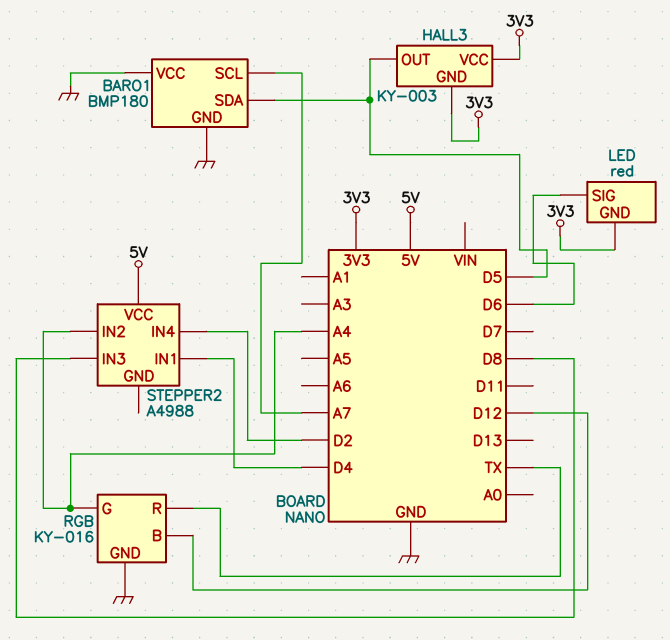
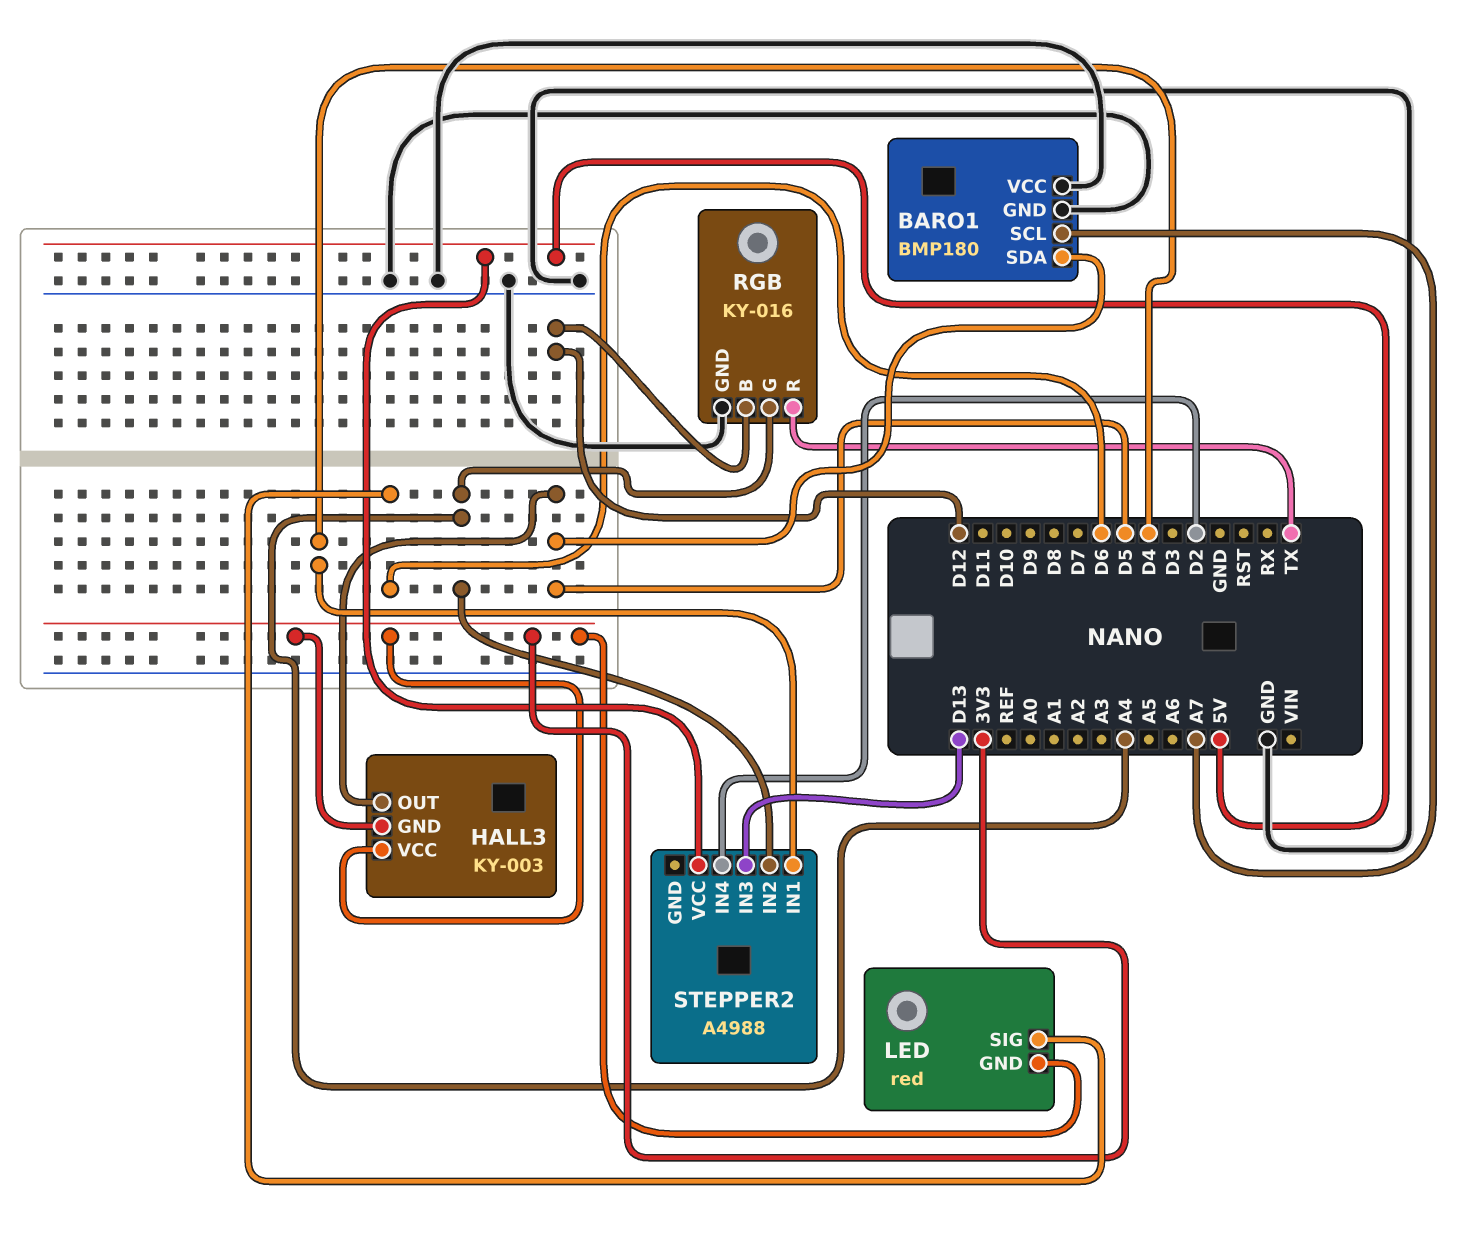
STEPPER2 pin IN3: D8 -> D13

